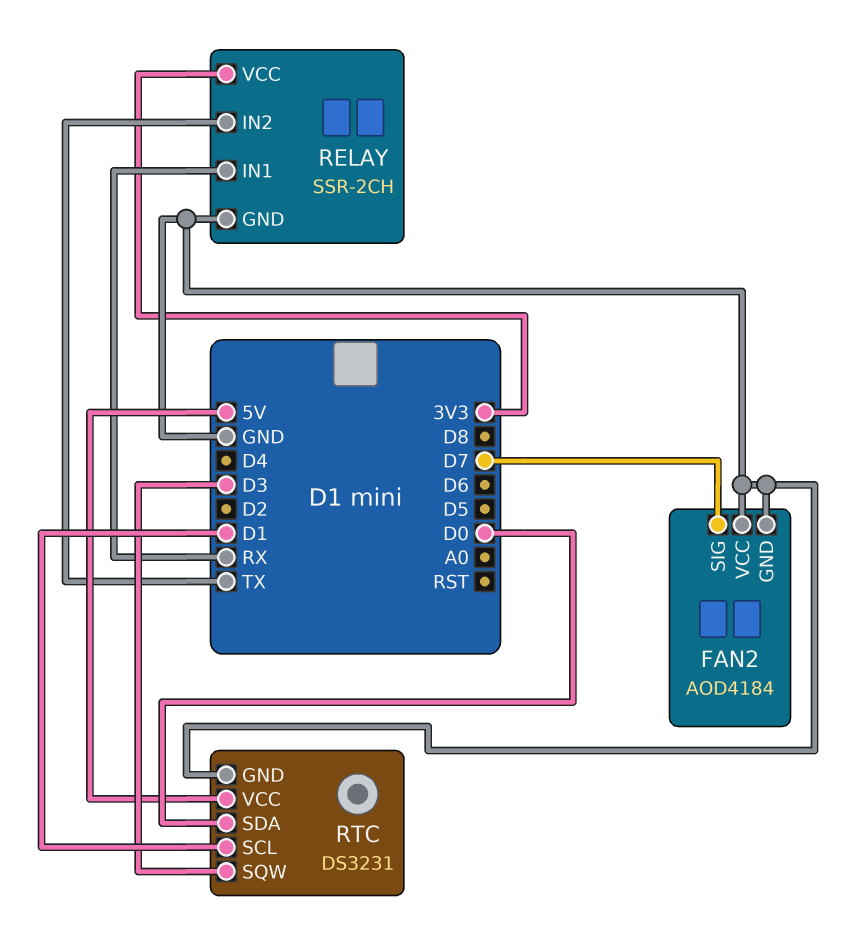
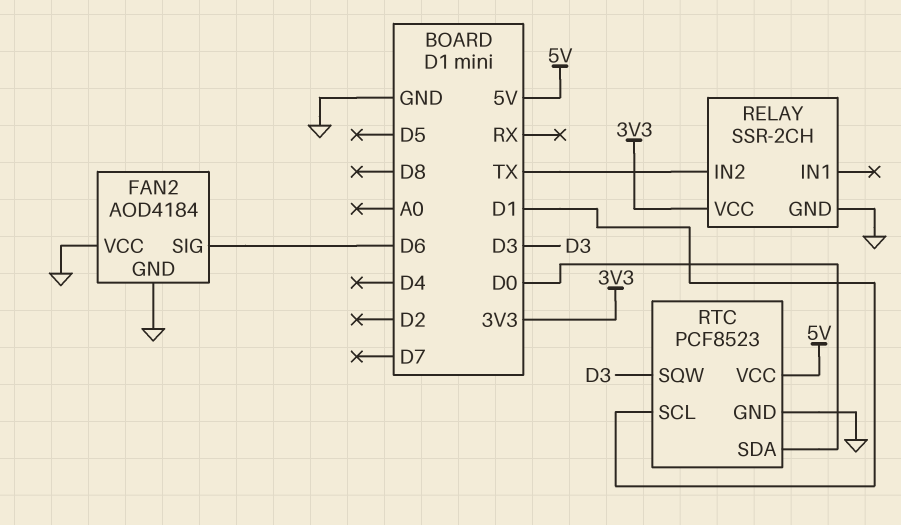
FAN2 pin SIG: D7 -> D6
RELAY pin IN1: RX -> none
RTC: DS3231 -> PCF8523

